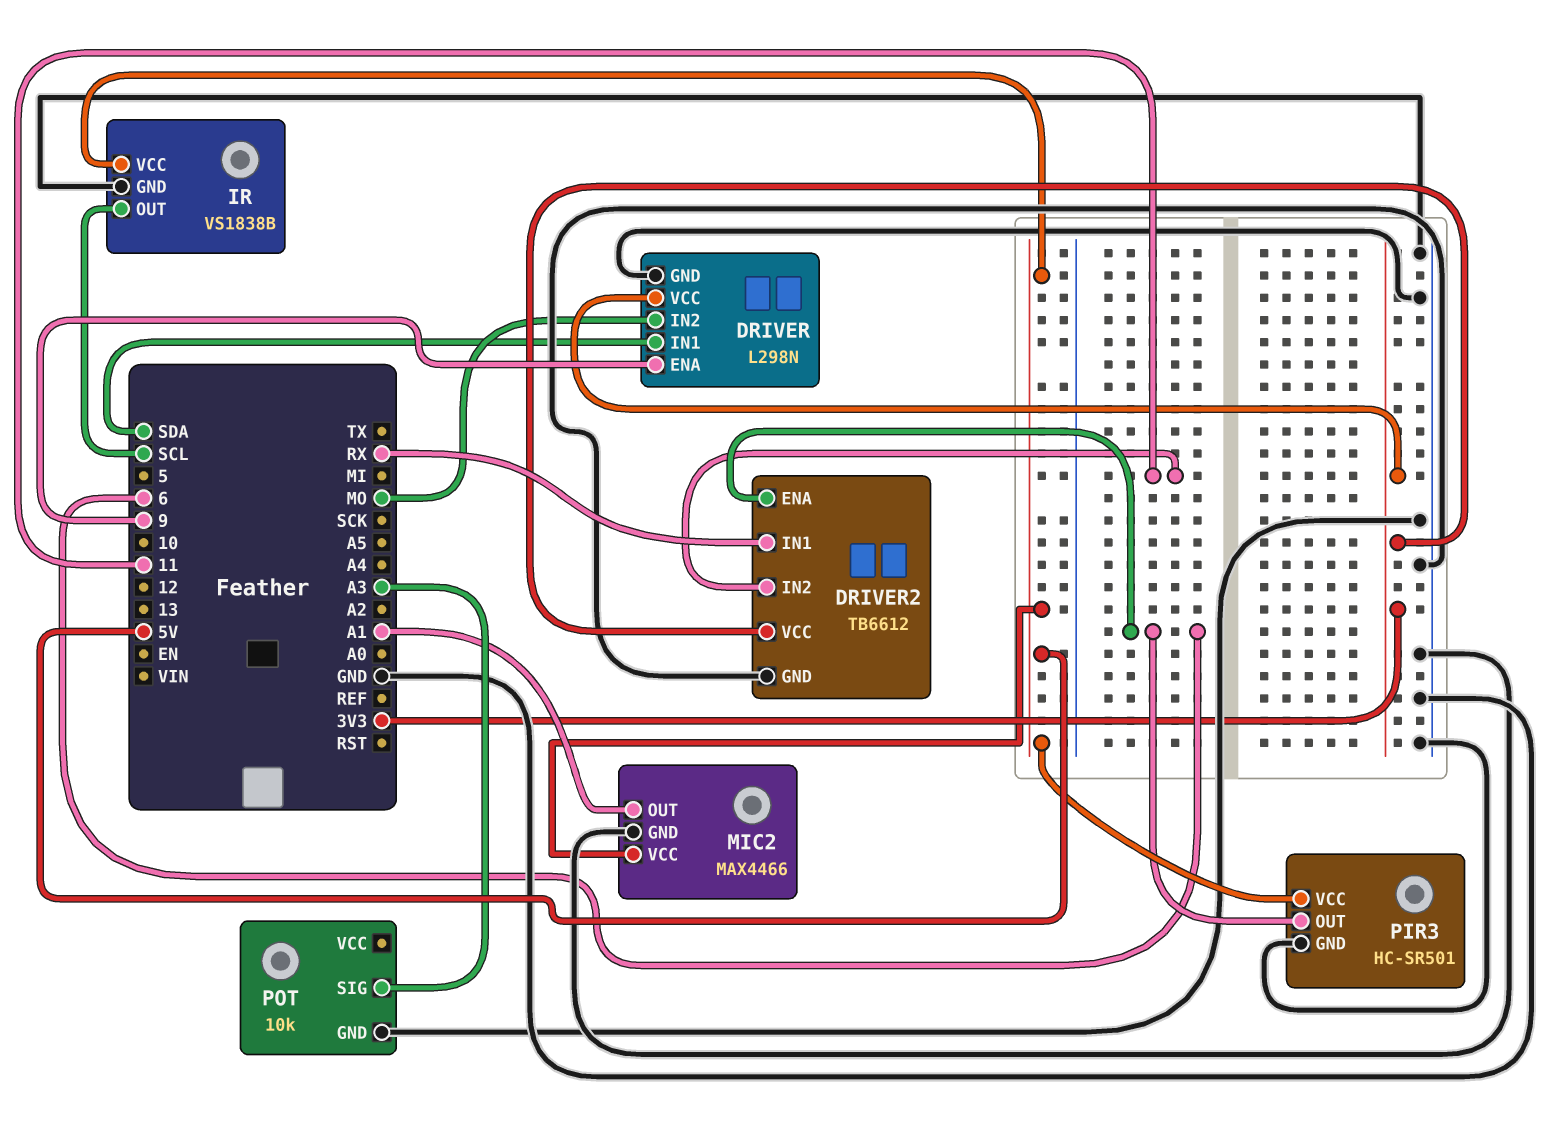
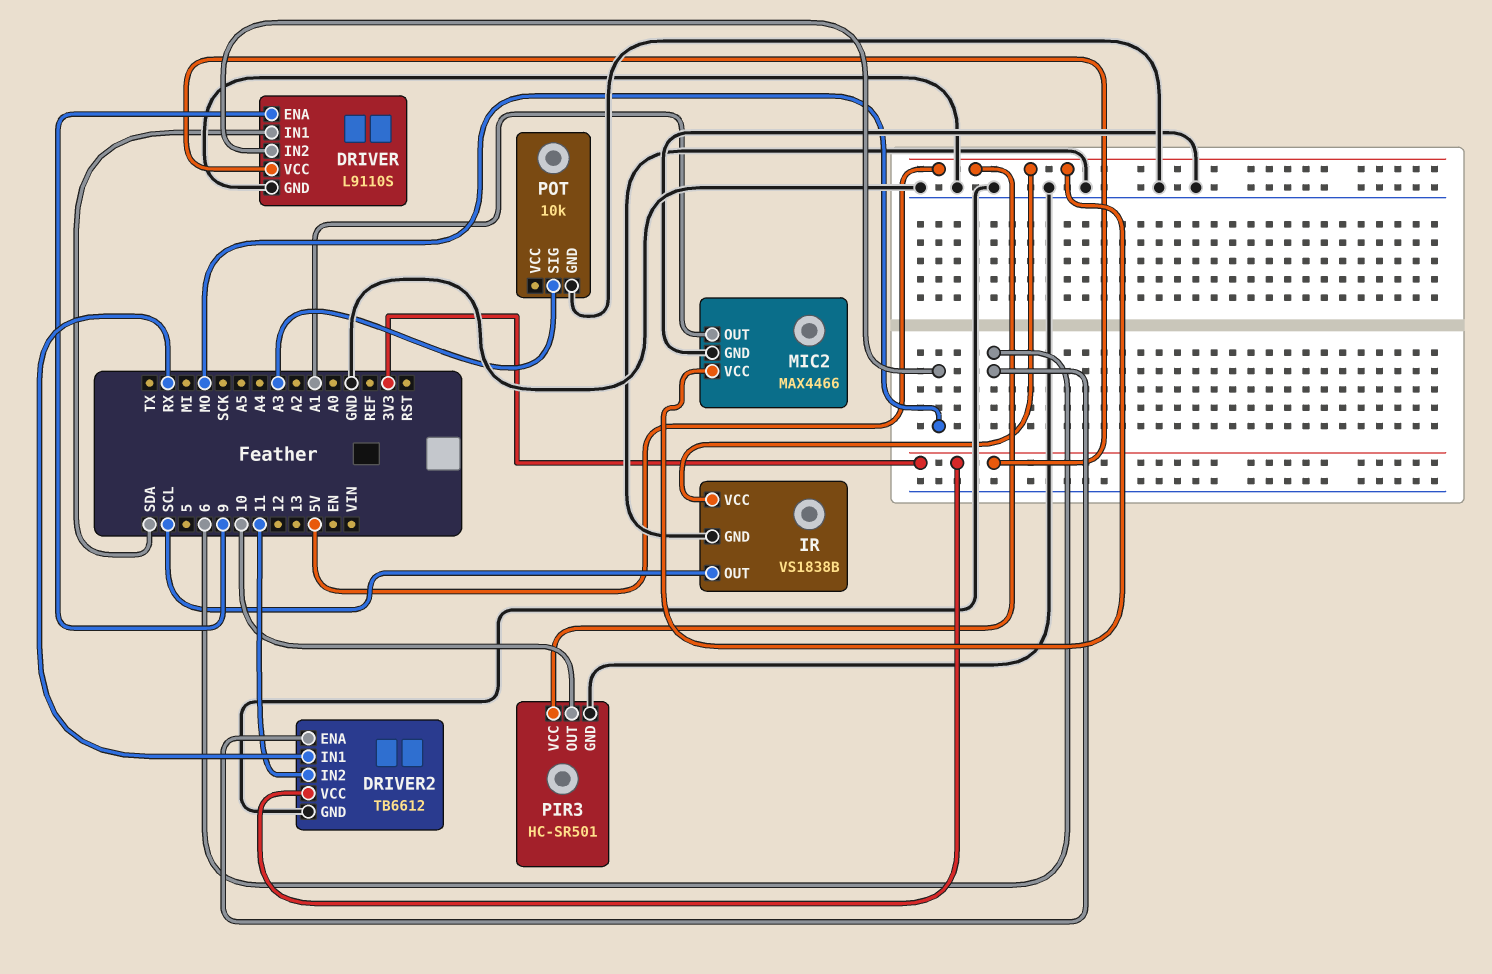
DRIVER: L298N -> L9110S
PIR3 pin OUT: 6 -> 10

